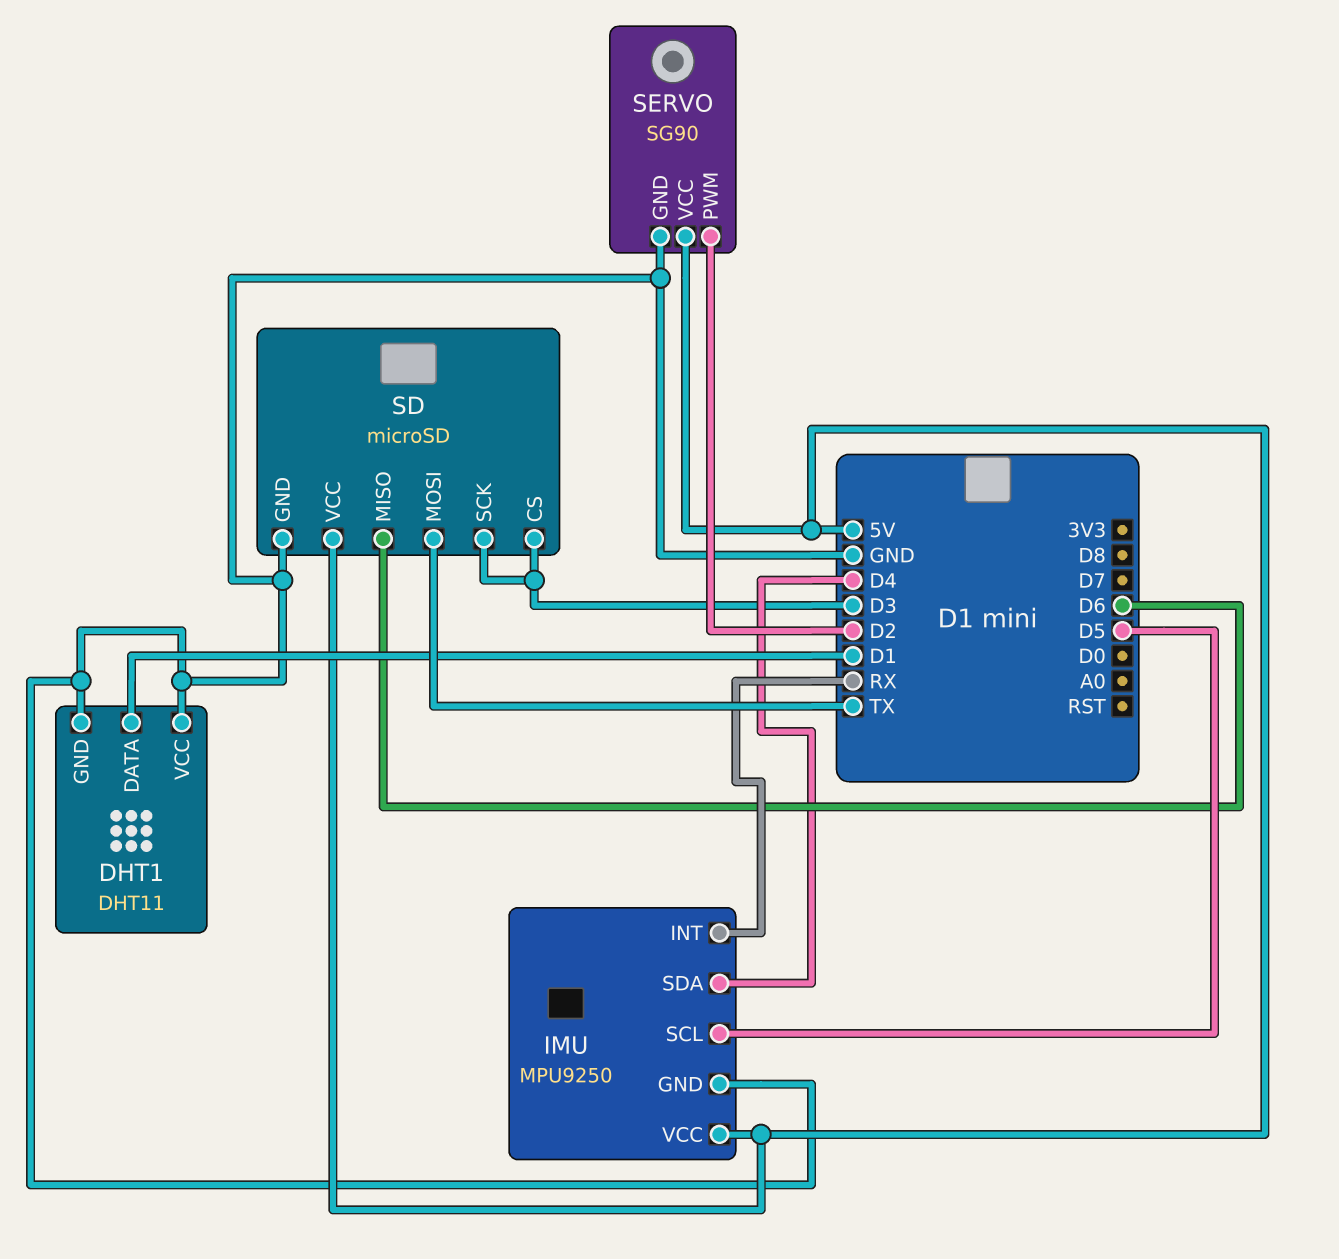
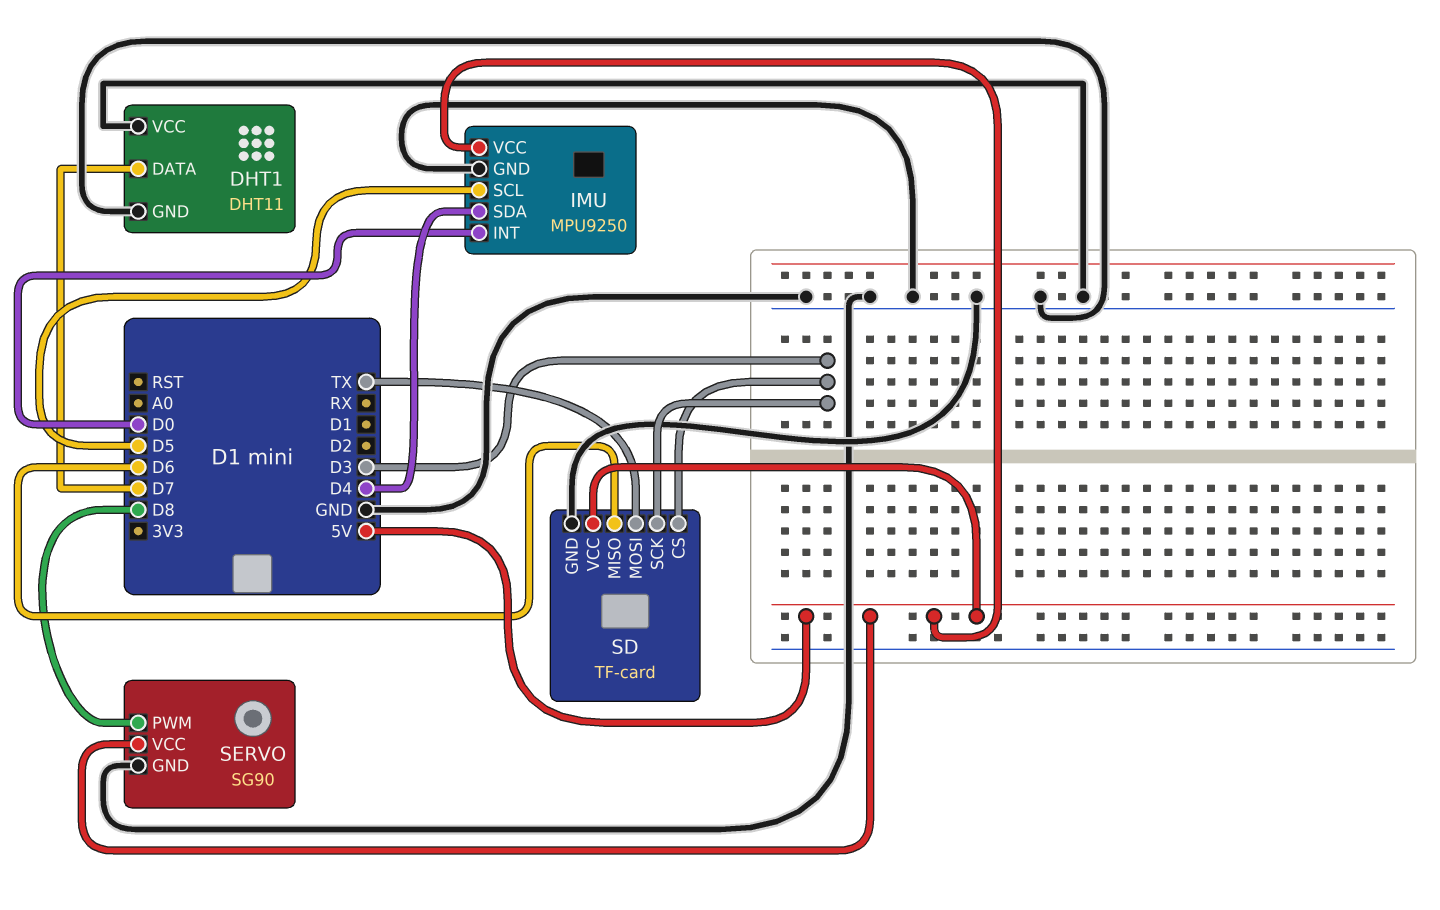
DHT1 pin DATA: D1 -> D7
IMU pin INT: RX -> D0
SD: microSD -> TF-card
SERVO pin PWM: D2 -> D8

